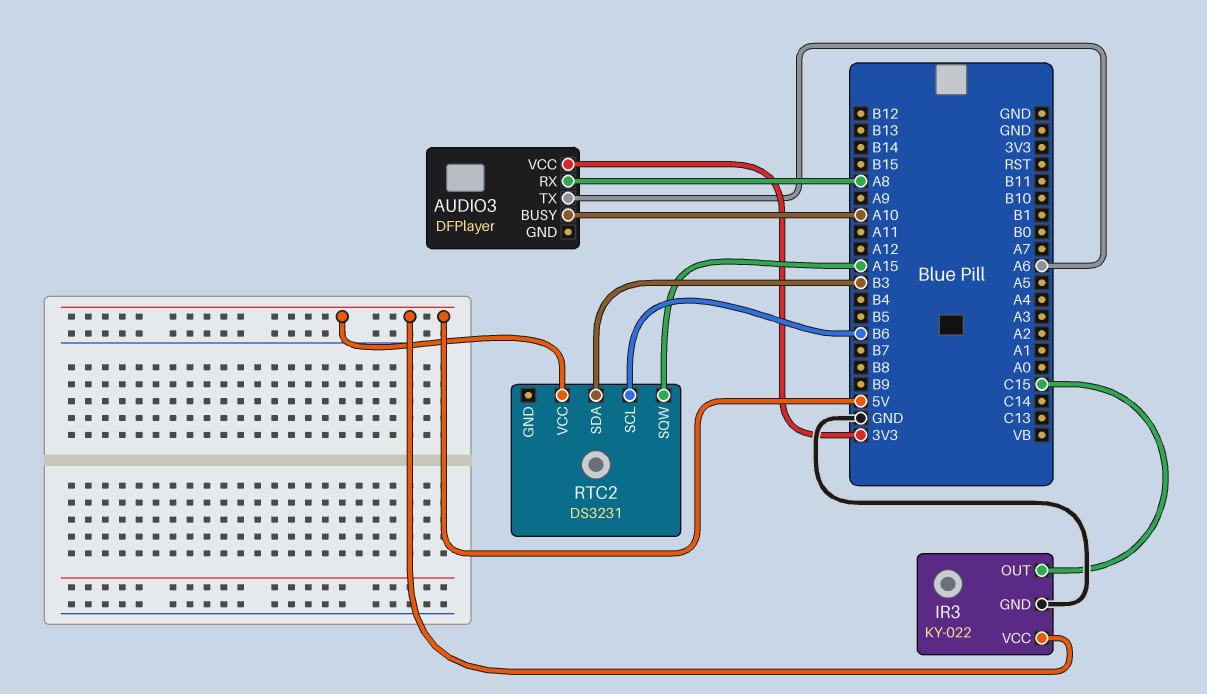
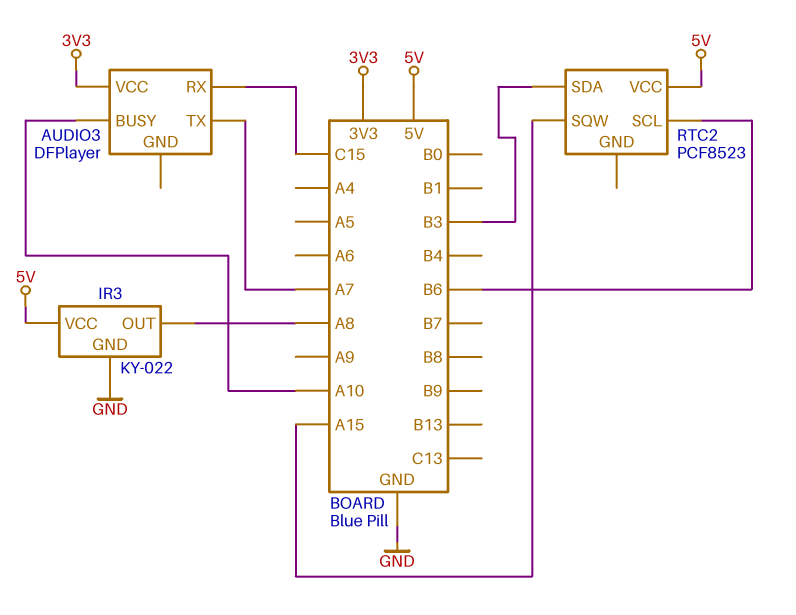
AUDIO3 pin RX: A8 -> C15
AUDIO3 pin TX: A6 -> A7
IR3 pin OUT: C15 -> A8
RTC2: DS3231 -> PCF8523

